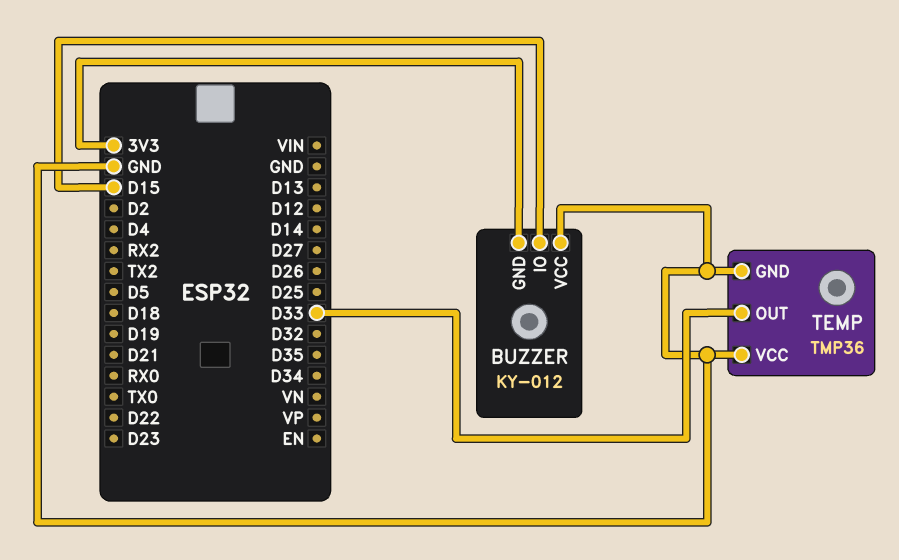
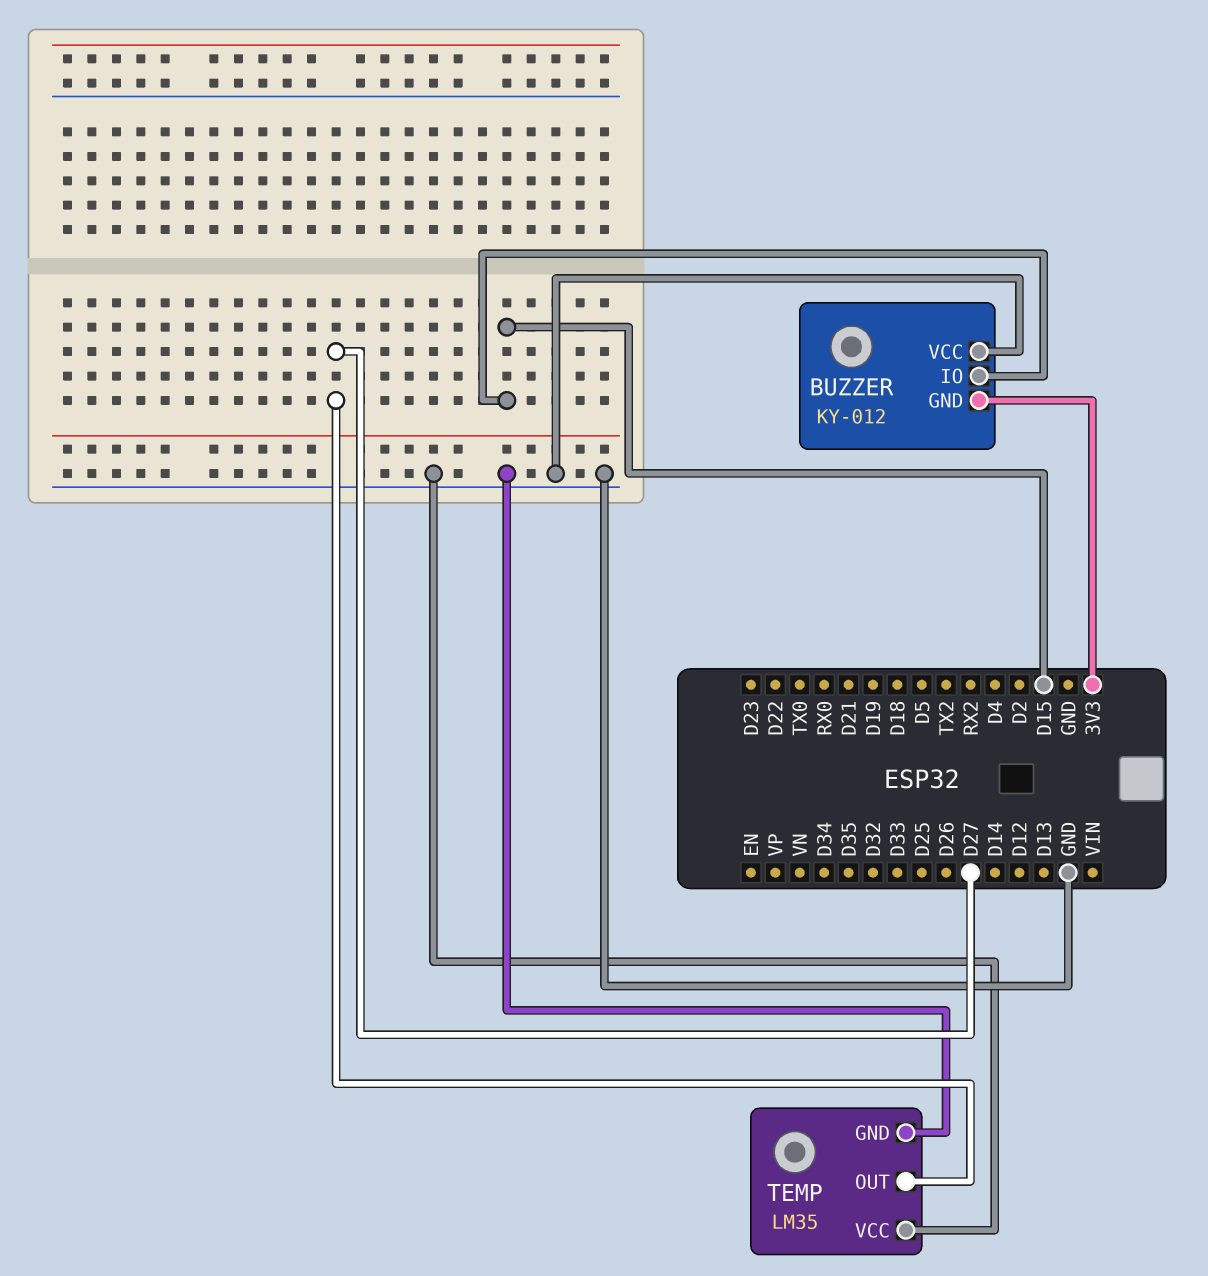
TEMP: TMP36 -> LM35
TEMP pin OUT: D33 -> D27

